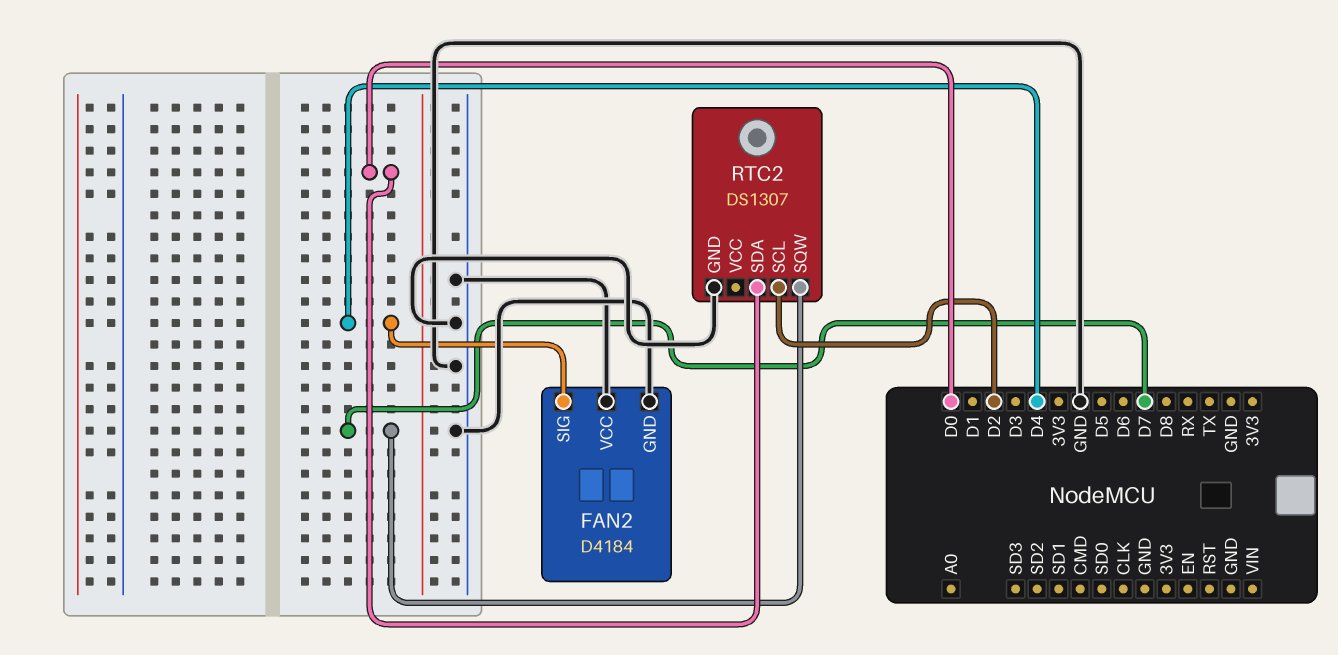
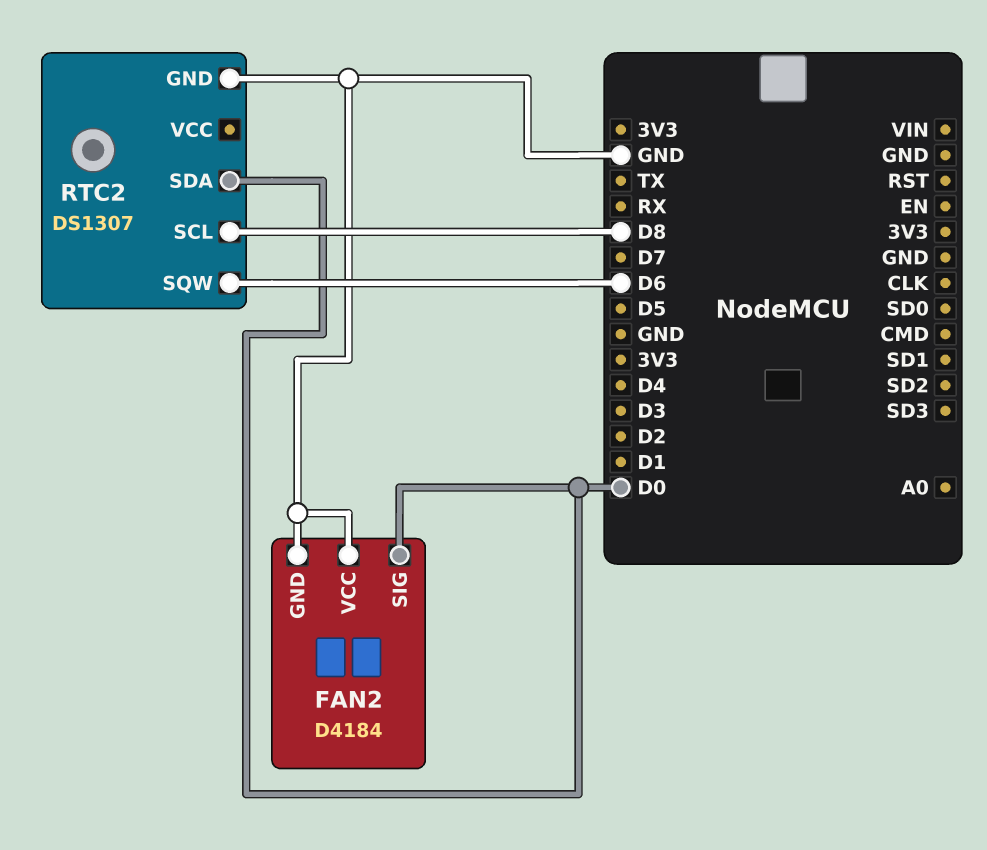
FAN2 pin SIG: D4 -> D0
RTC2 pin SCL: D2 -> D8
RTC2 pin SQW: D7 -> D6

